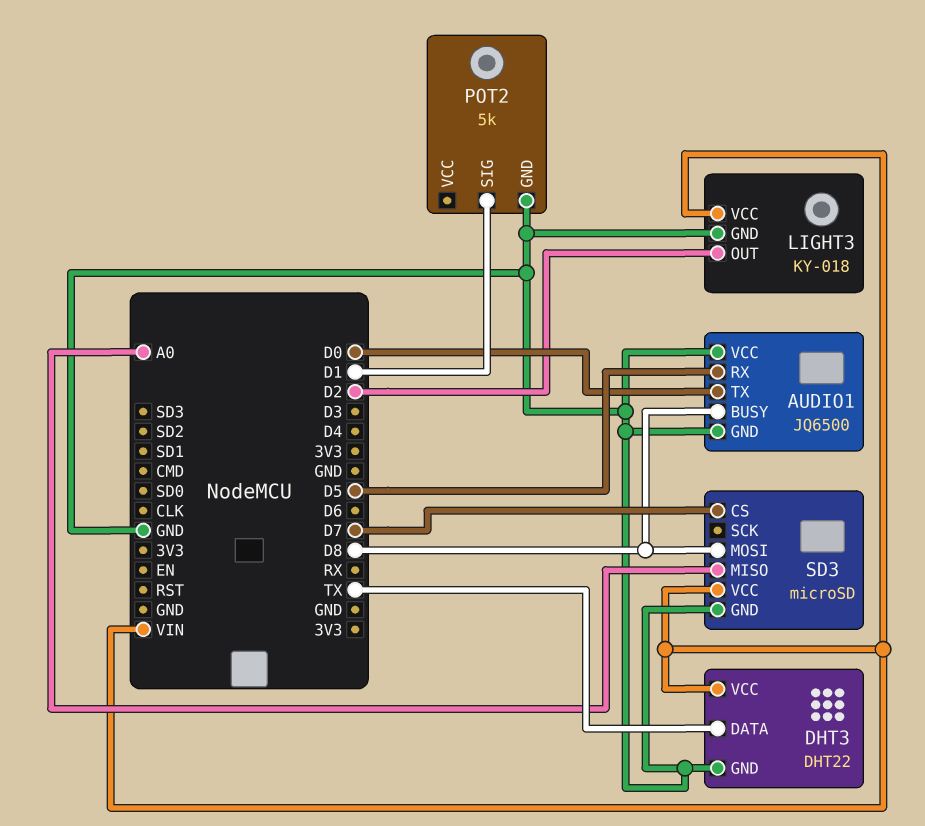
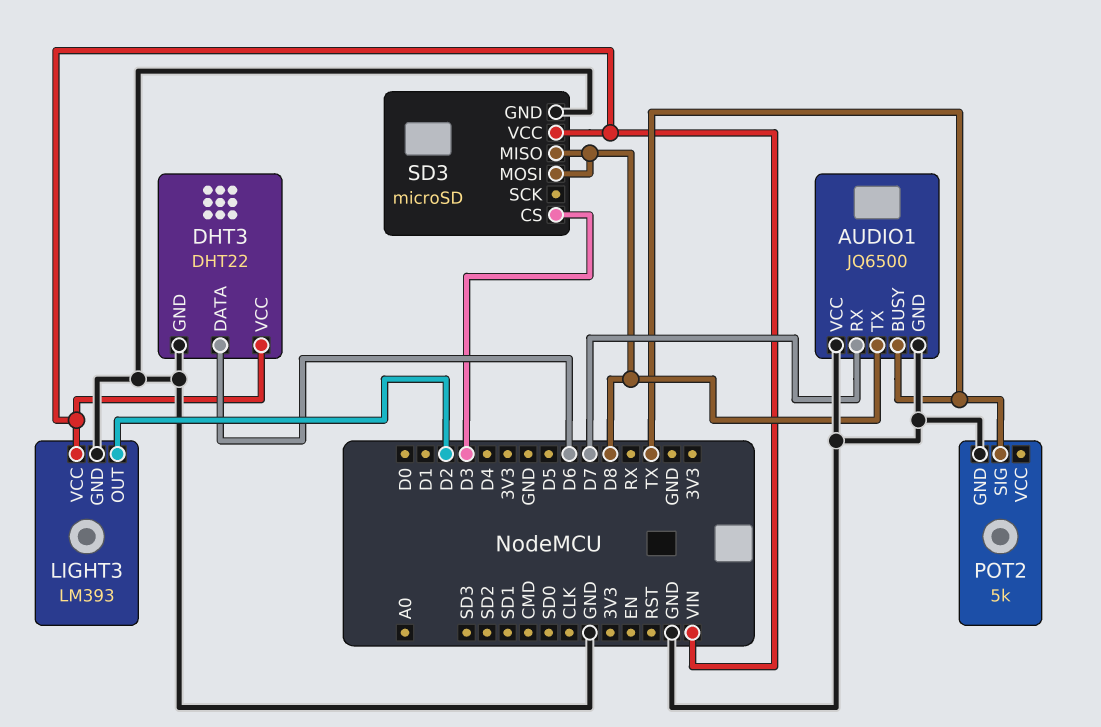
AUDIO1 pin BUSY: D8 -> TX
AUDIO1 pin RX: D5 -> D7
AUDIO1 pin TX: D0 -> D8
DHT3 pin DATA: TX -> D6
LIGHT3: KY-018 -> LM393
POT2 pin SIG: D1 -> TX
SD3 pin CS: D7 -> D3
SD3 pin MISO: A0 -> D8

